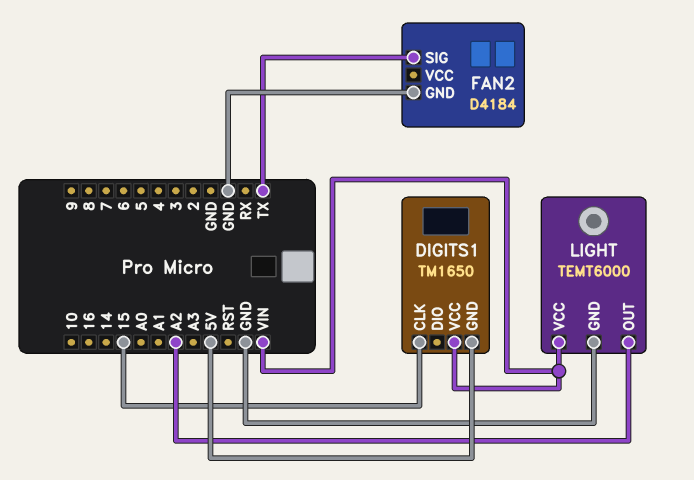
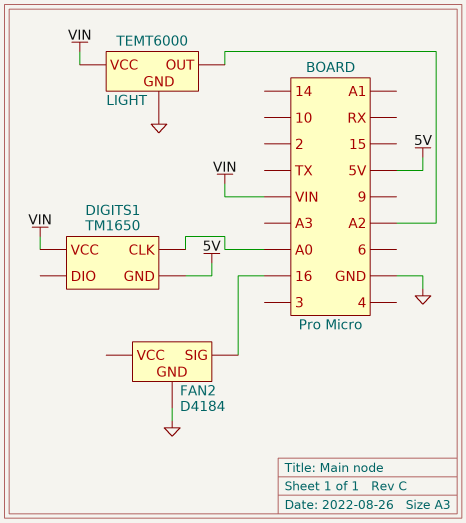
DIGITS1 pin CLK: 15 -> A0
FAN2 pin SIG: TX -> 16

